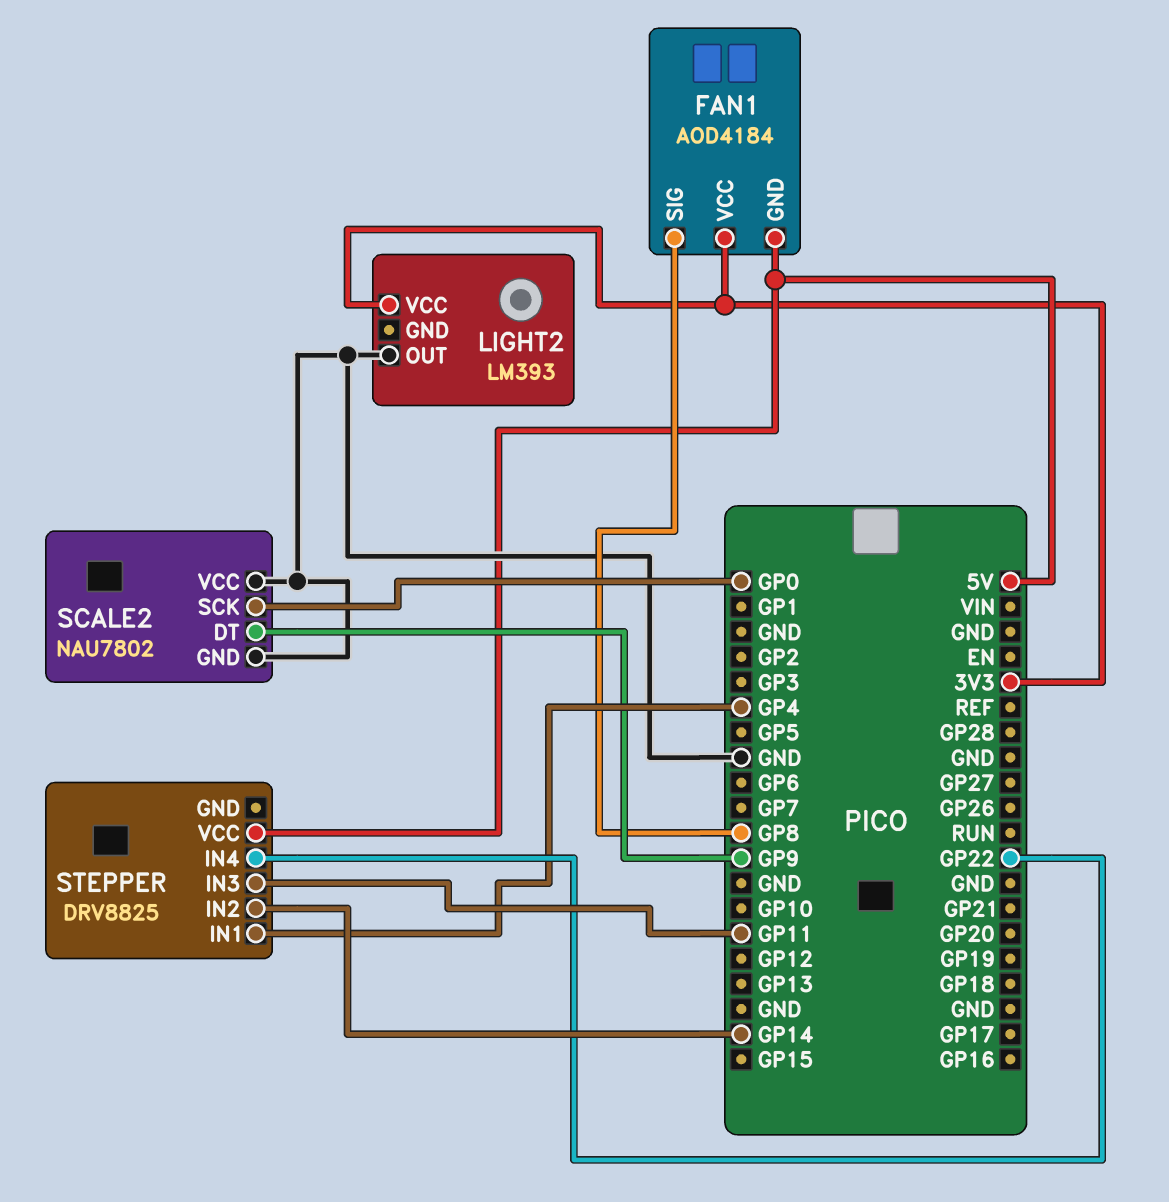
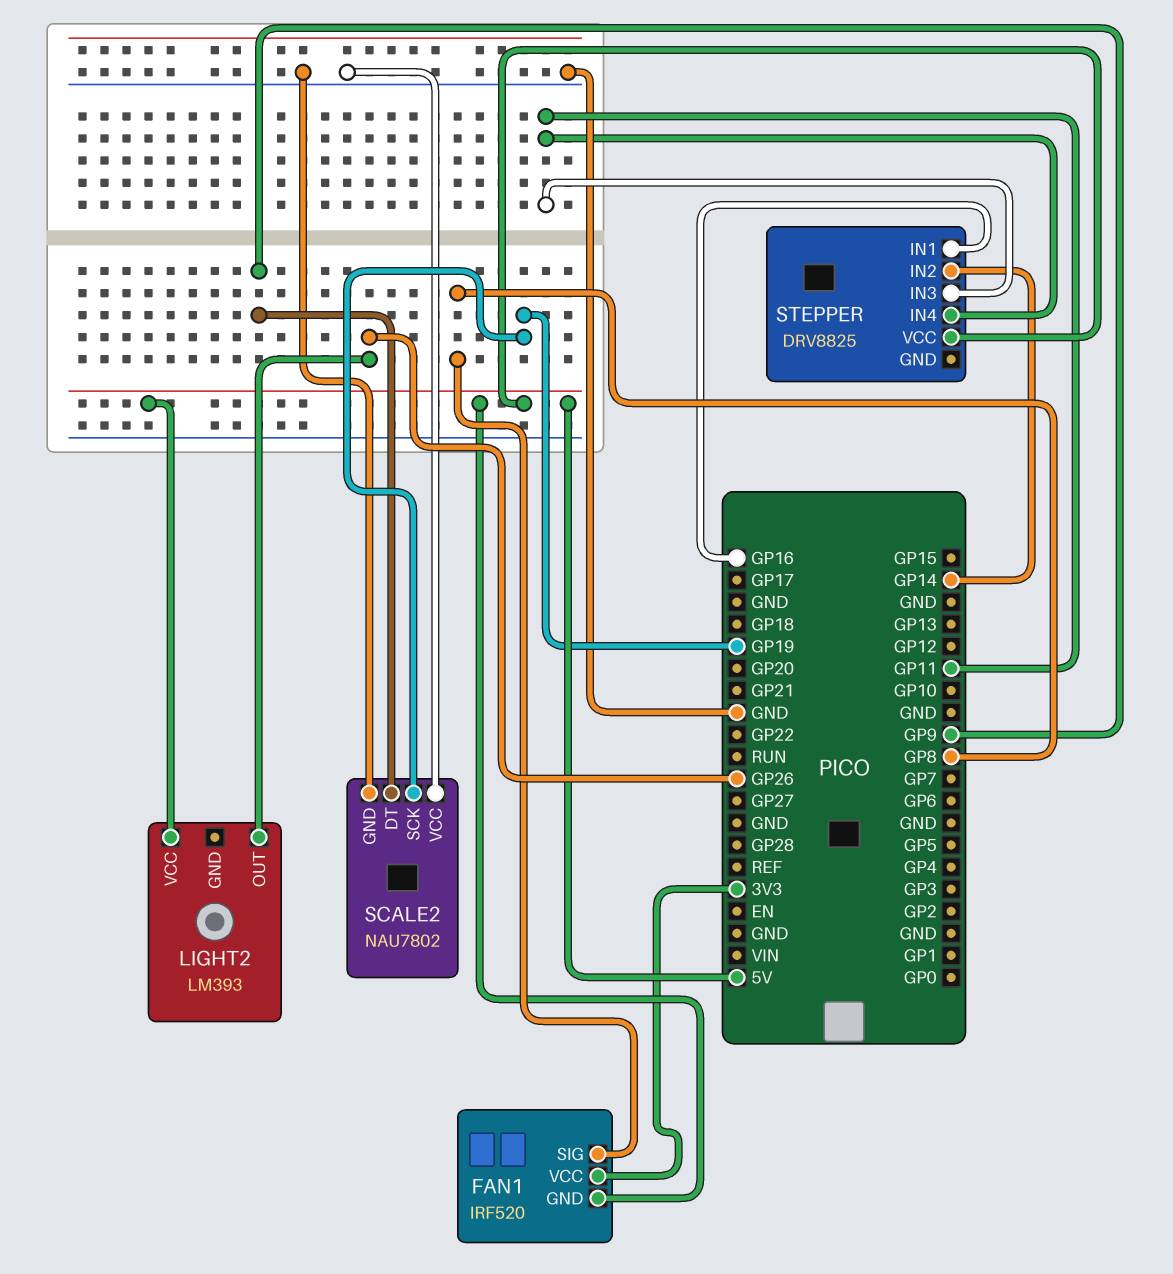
FAN1: AOD4184 -> IRF520
LIGHT2 pin OUT: GND -> GP26
LIGHT2 pin VCC: 3V3 -> 5V
SCALE2 pin SCK: GP0 -> GP19
STEPPER pin IN1: GP4 -> GP16
STEPPER pin IN4: GP22 -> GP11

